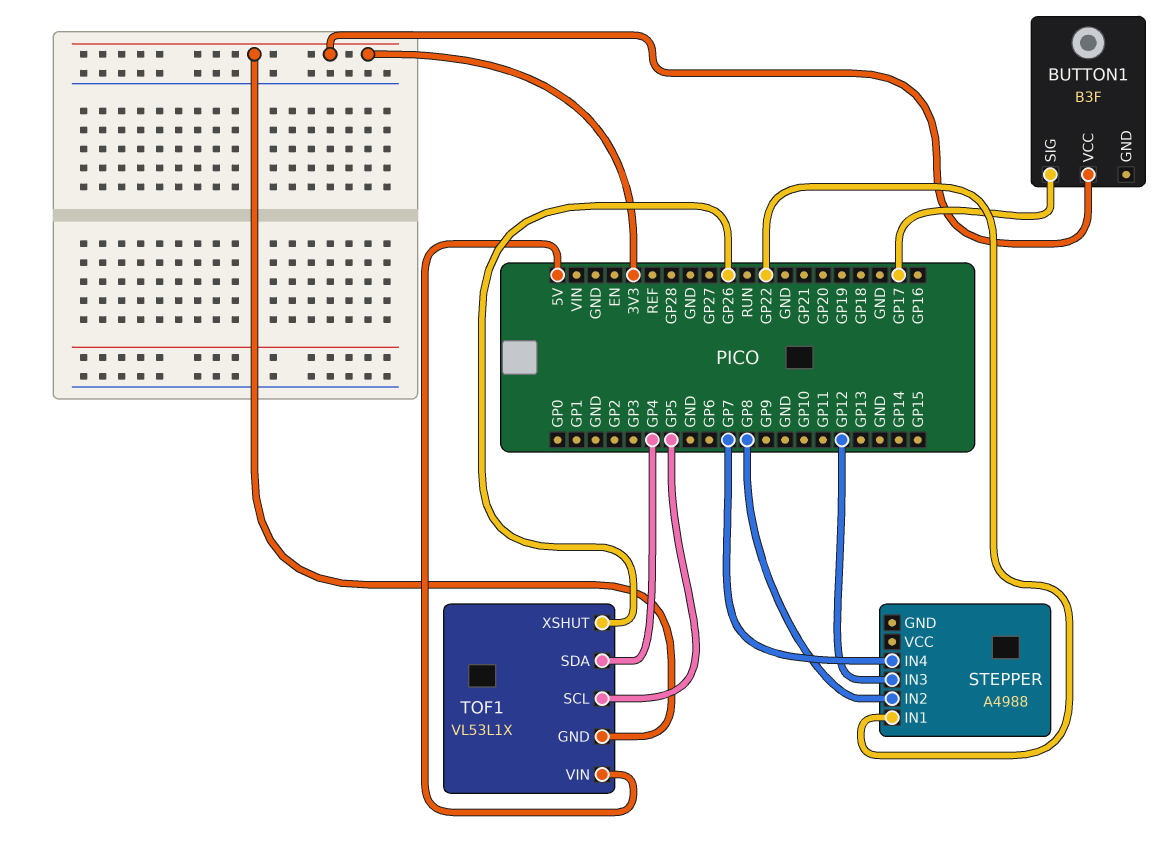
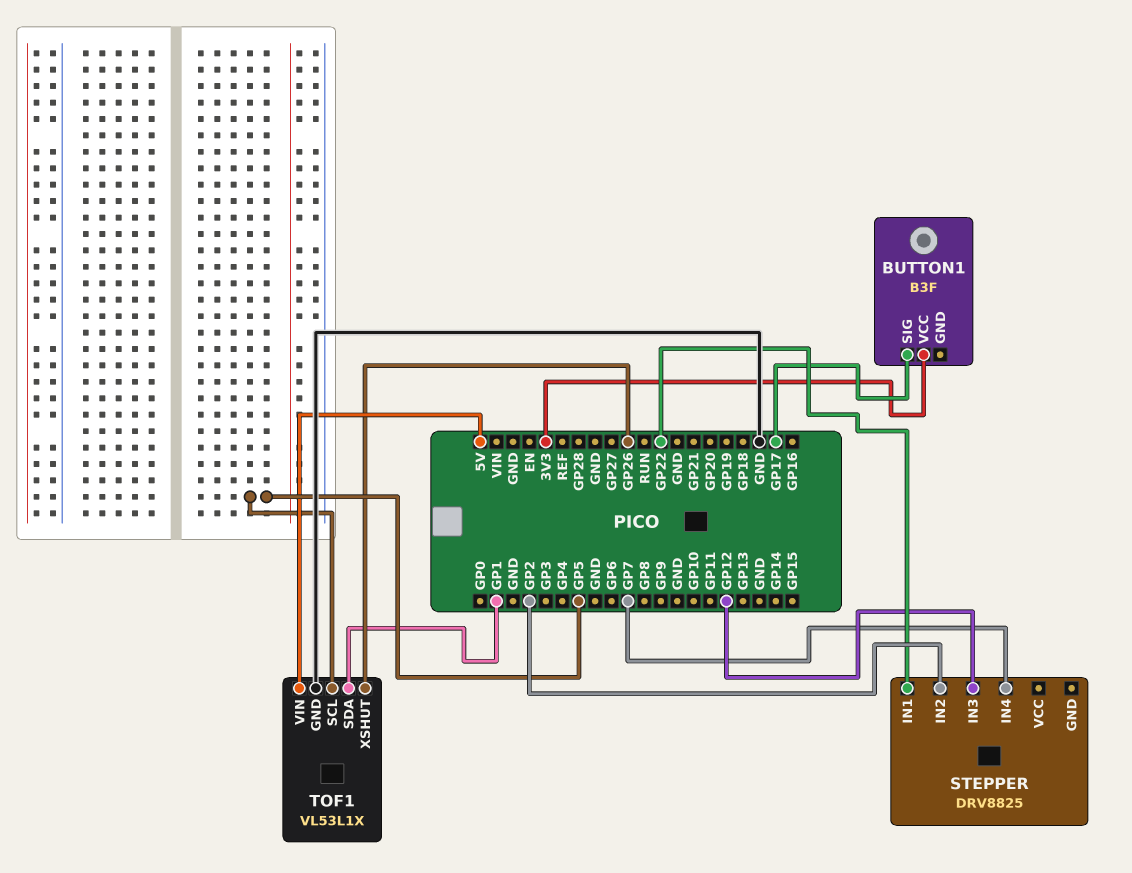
STEPPER: A4988 -> DRV8825
STEPPER pin IN2: GP8 -> GP2
TOF1 pin GND: 3V3 -> GND
TOF1 pin SDA: GP4 -> GP1

